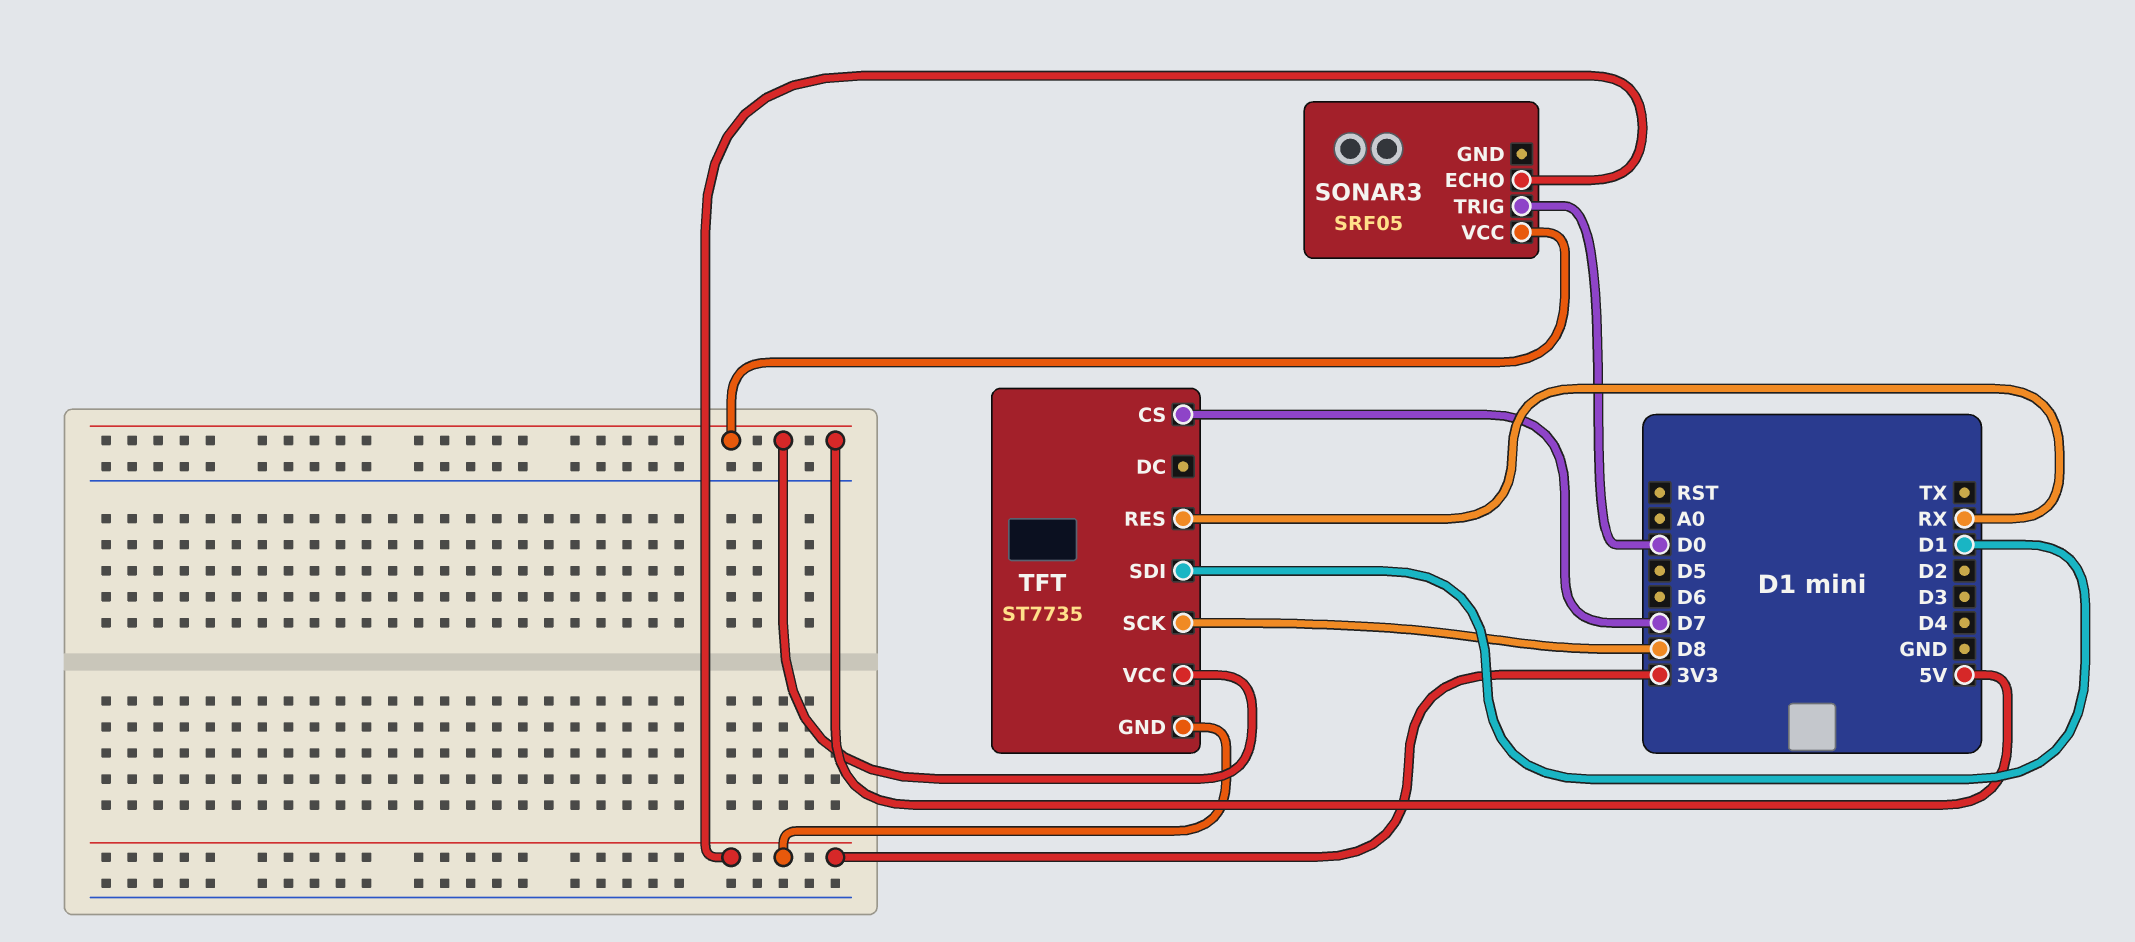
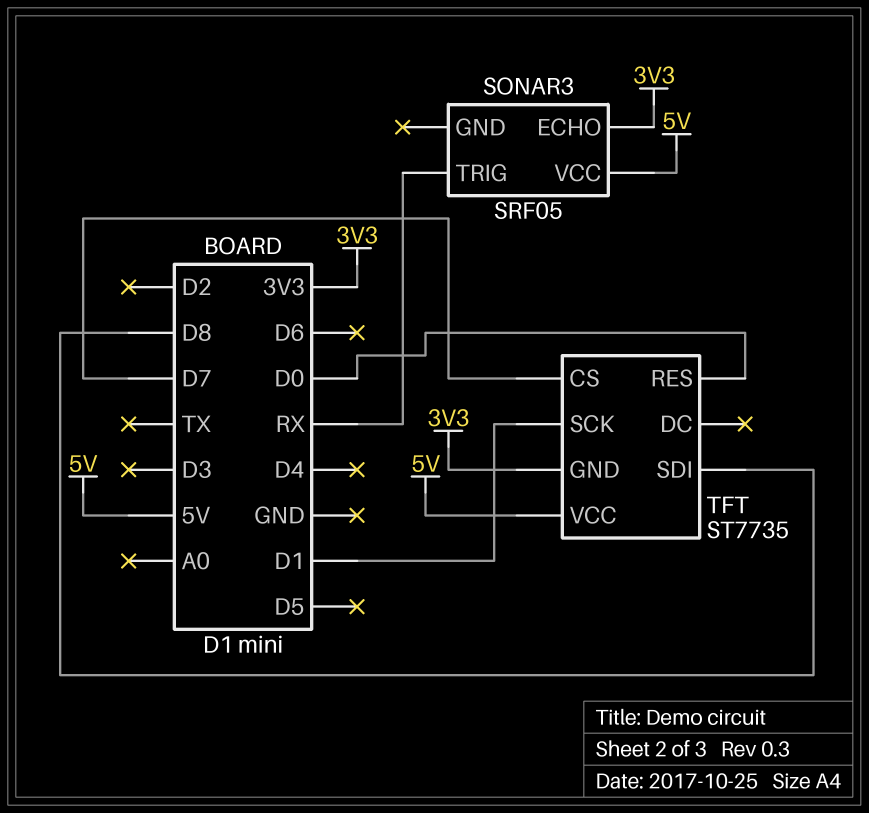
SONAR3 pin TRIG: D0 -> RX
TFT pin RES: RX -> D0
TFT pin SCK: D8 -> D1
TFT pin SDI: D1 -> D8

